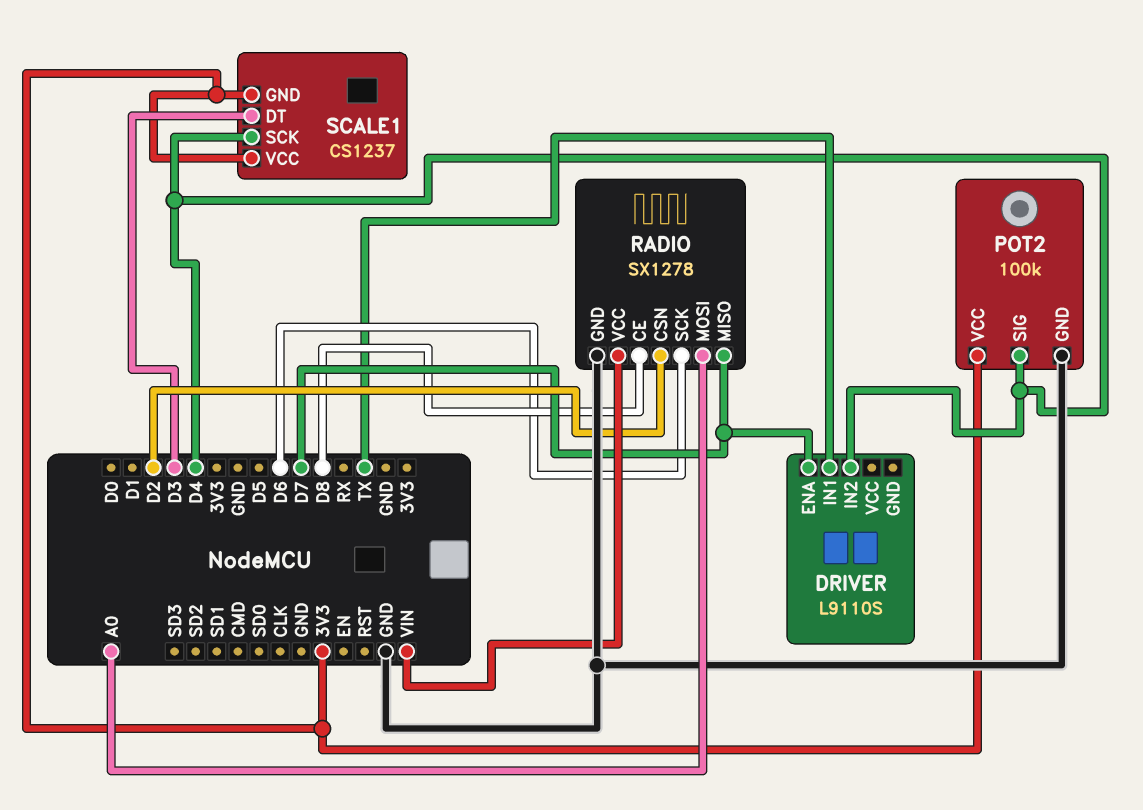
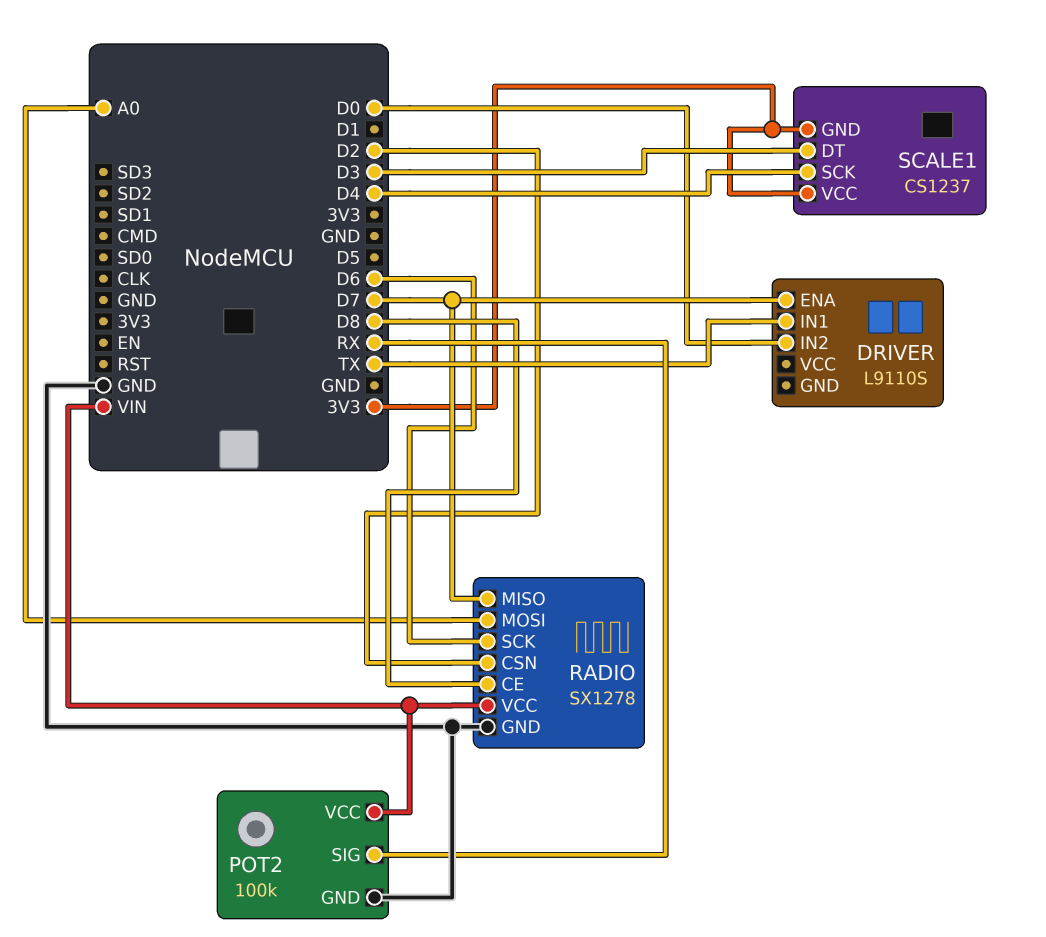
DRIVER pin IN2: D4 -> D0
POT2 pin SIG: D4 -> RX
POT2 pin VCC: 3V3 -> VIN

